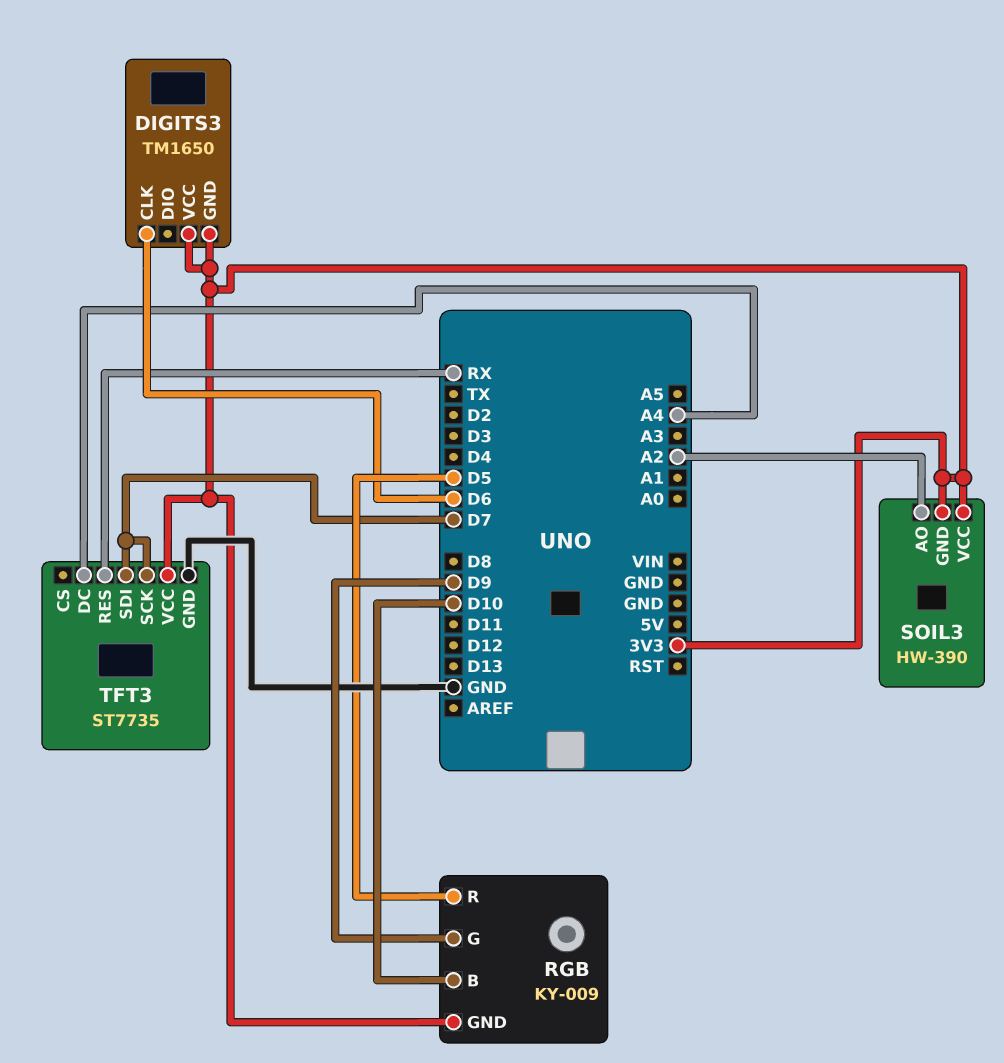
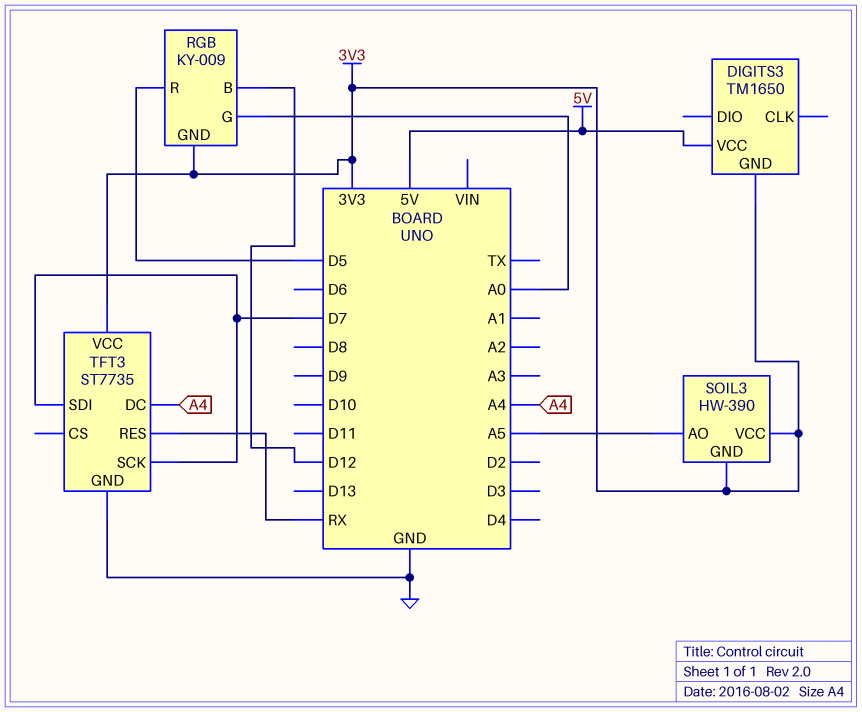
DIGITS3 pin CLK: D6 -> none
DIGITS3 pin VCC: 3V3 -> 5V
RGB pin B: D10 -> D12
RGB pin G: D9 -> A0
SOIL3 pin AO: A2 -> A5

